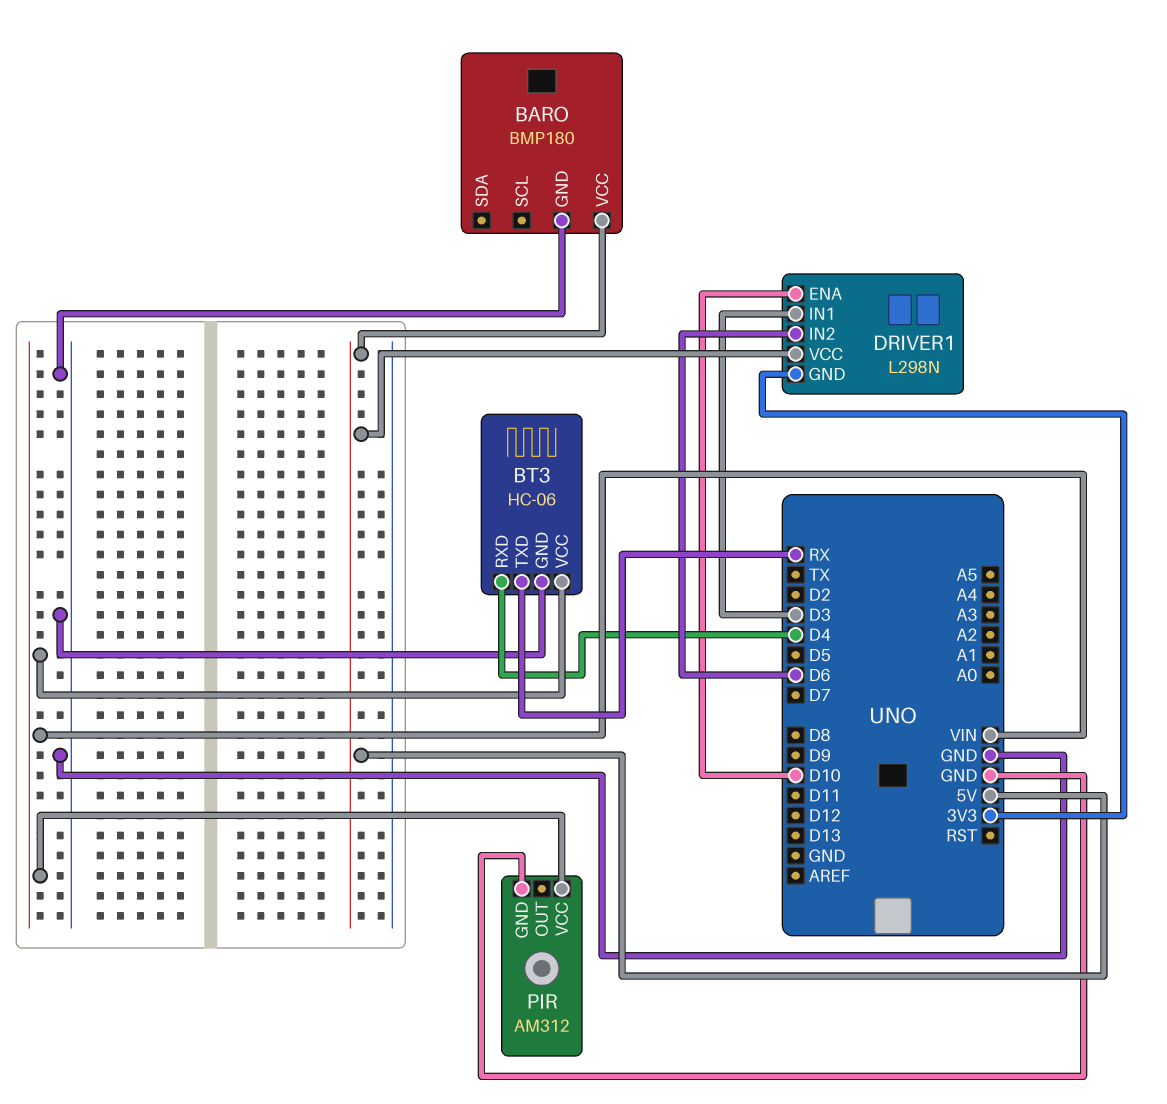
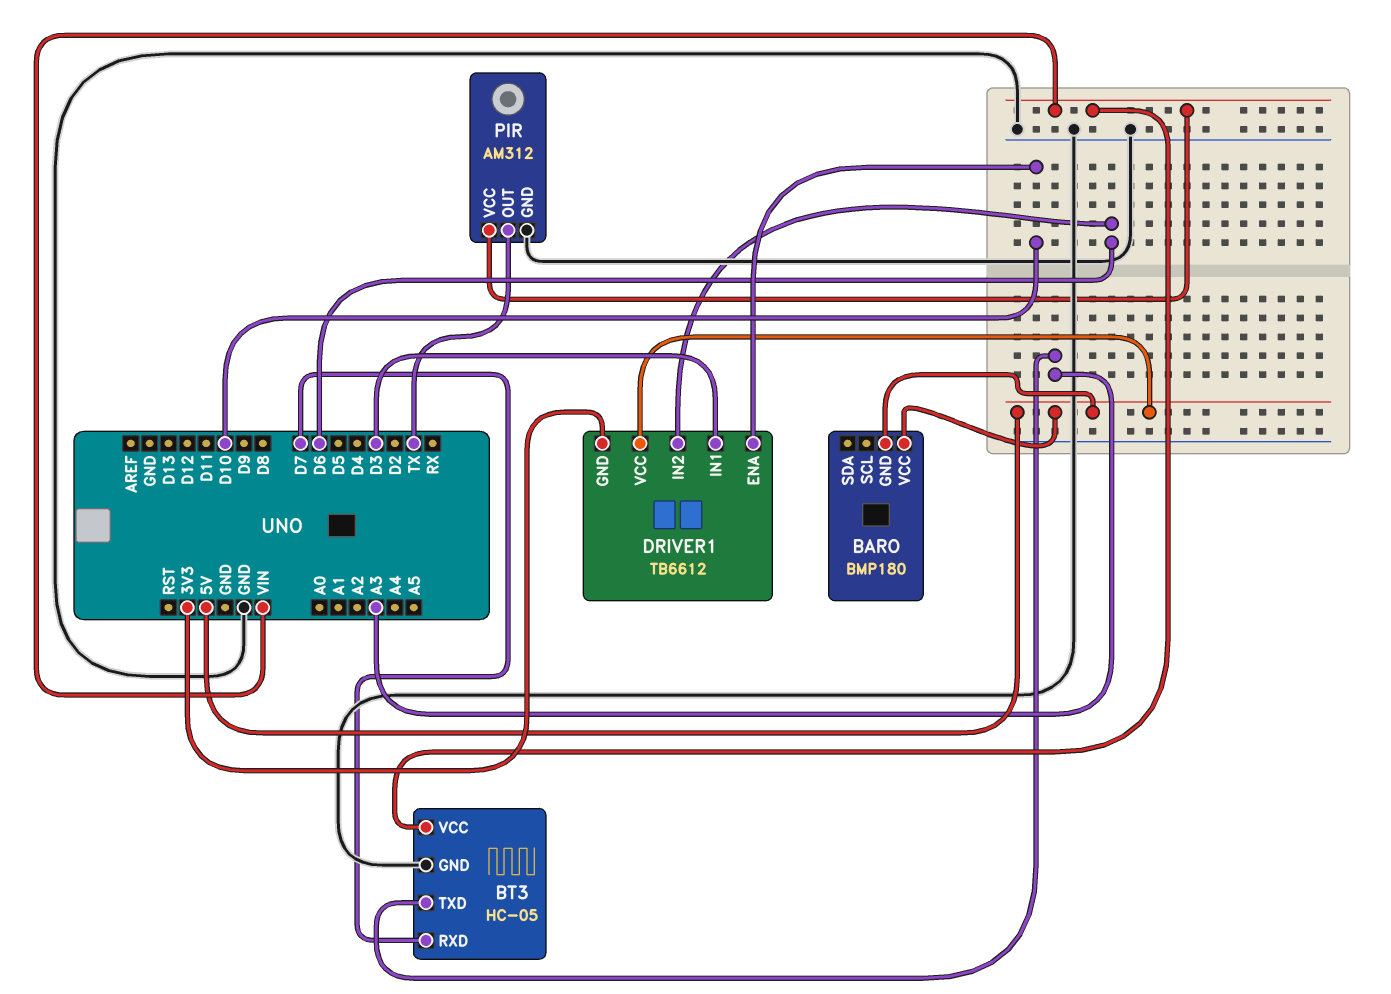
BARO pin GND: GND -> 5V
BT3: HC-06 -> HC-05
BT3 pin RXD: D4 -> D7
BT3 pin TXD: RX -> A3
DRIVER1: L298N -> TB6612
PIR pin OUT: none -> TX

